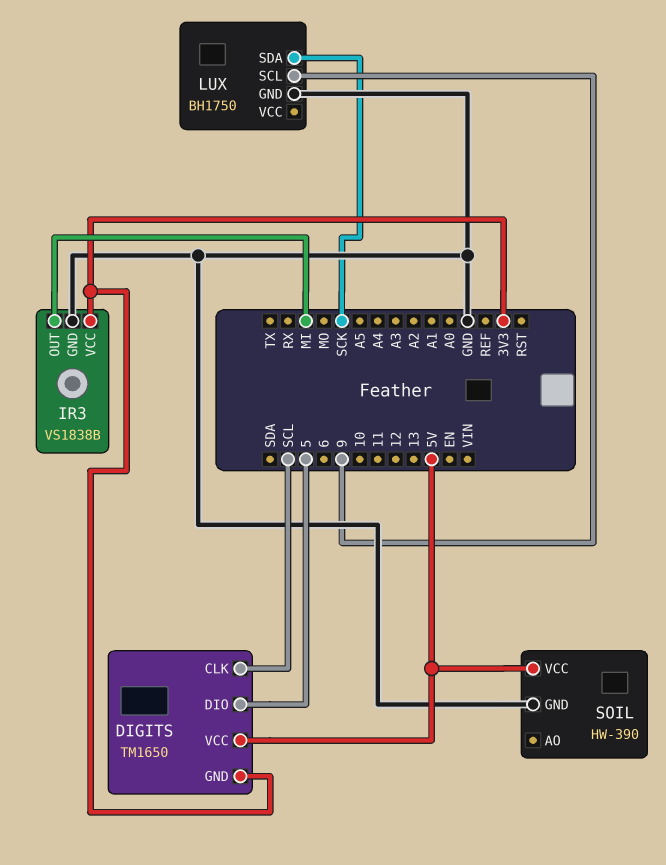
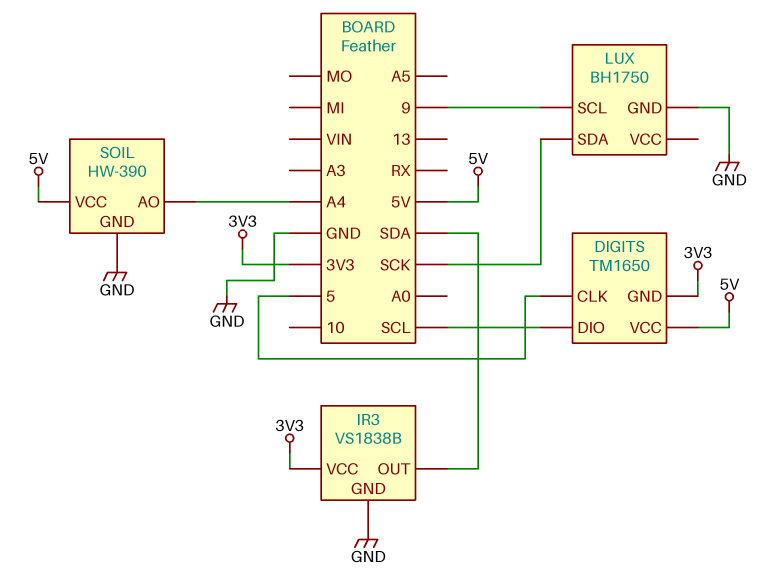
DIGITS pin CLK: SCL -> 5
DIGITS pin DIO: 5 -> SCL
IR3 pin OUT: MI -> SDA
SOIL pin AO: none -> A4

